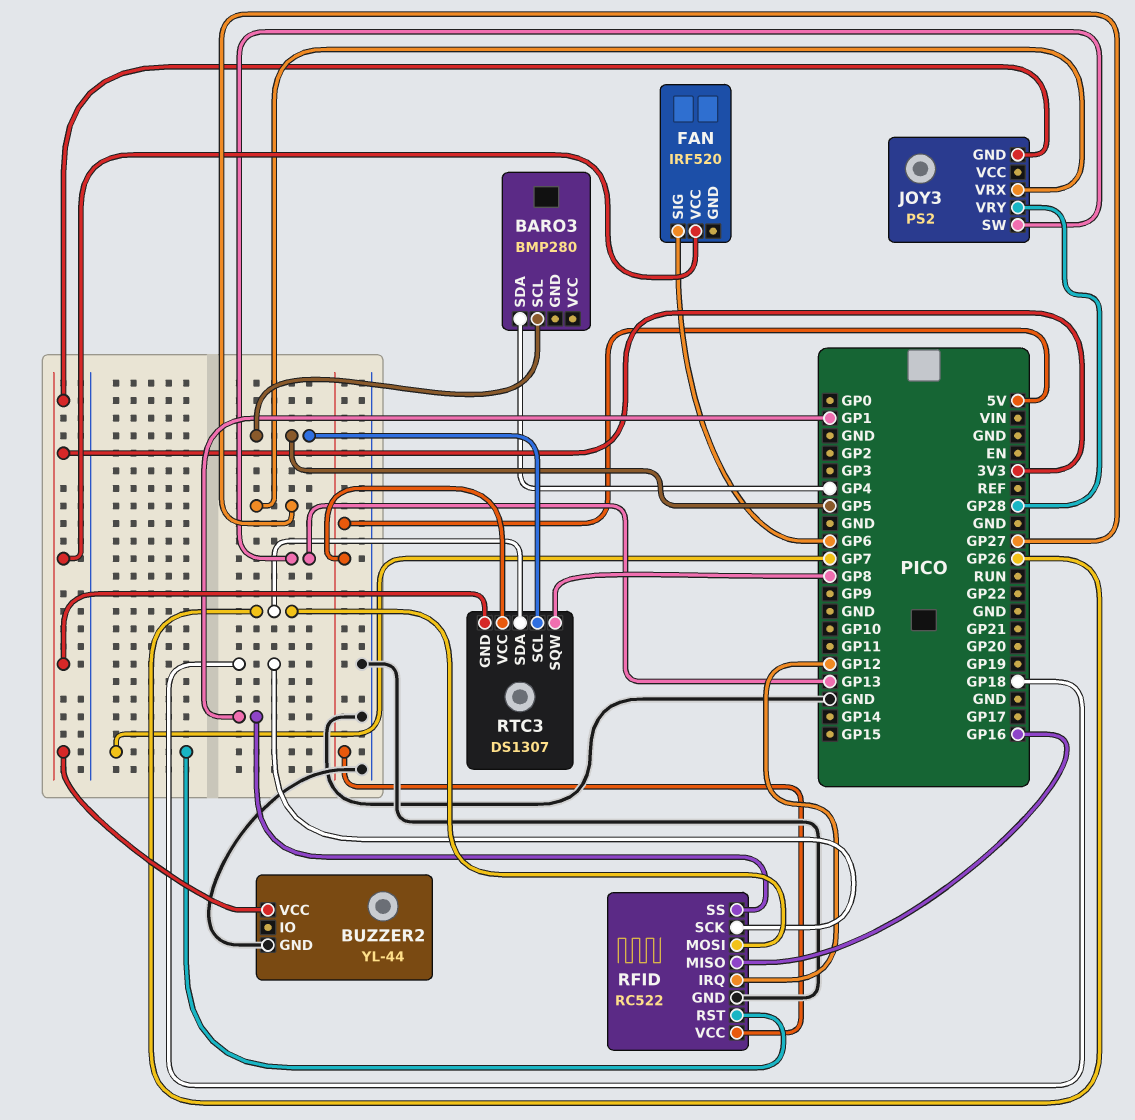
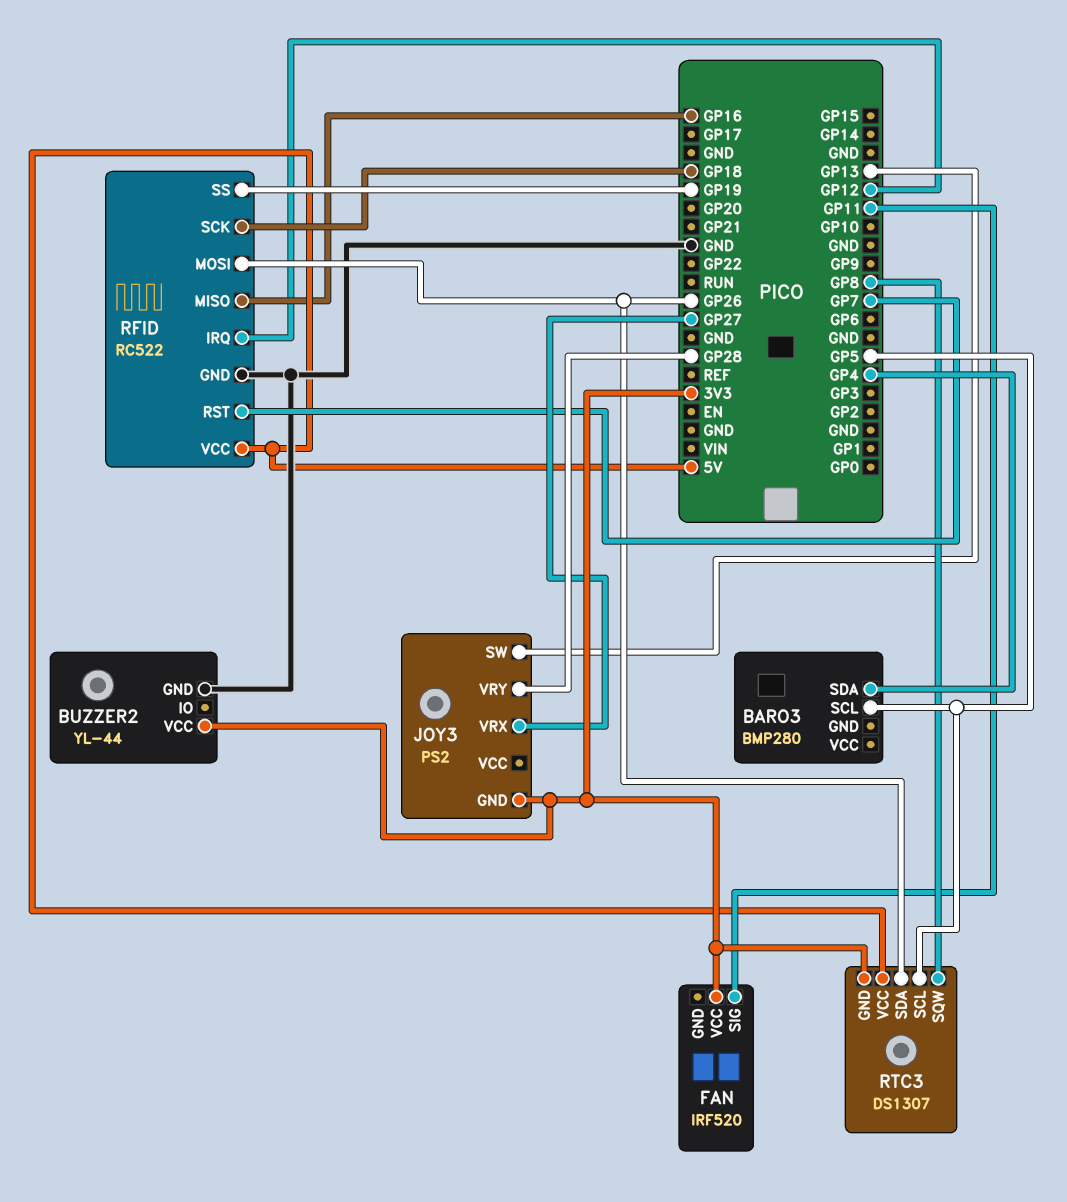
FAN pin SIG: GP6 -> GP11
RFID pin SS: GP1 -> GP19

